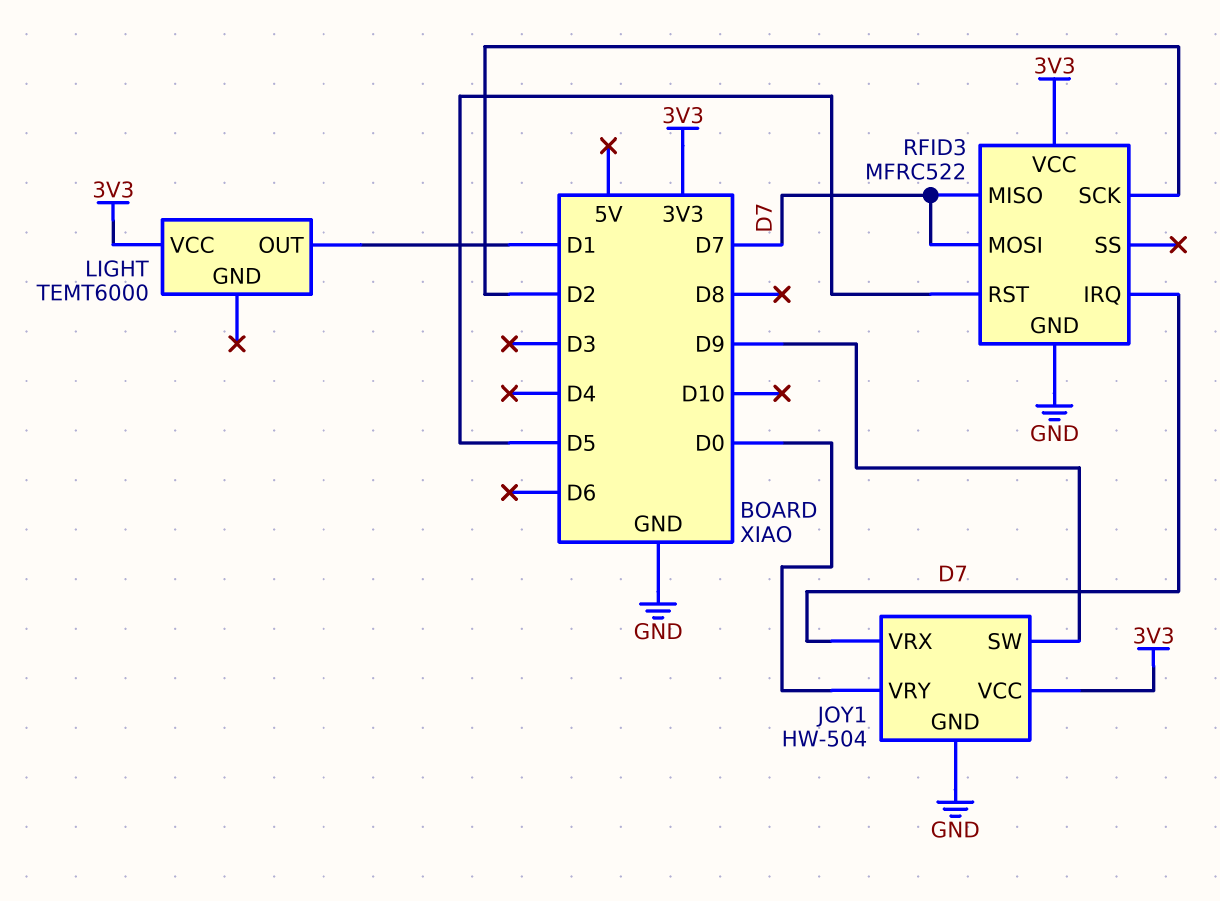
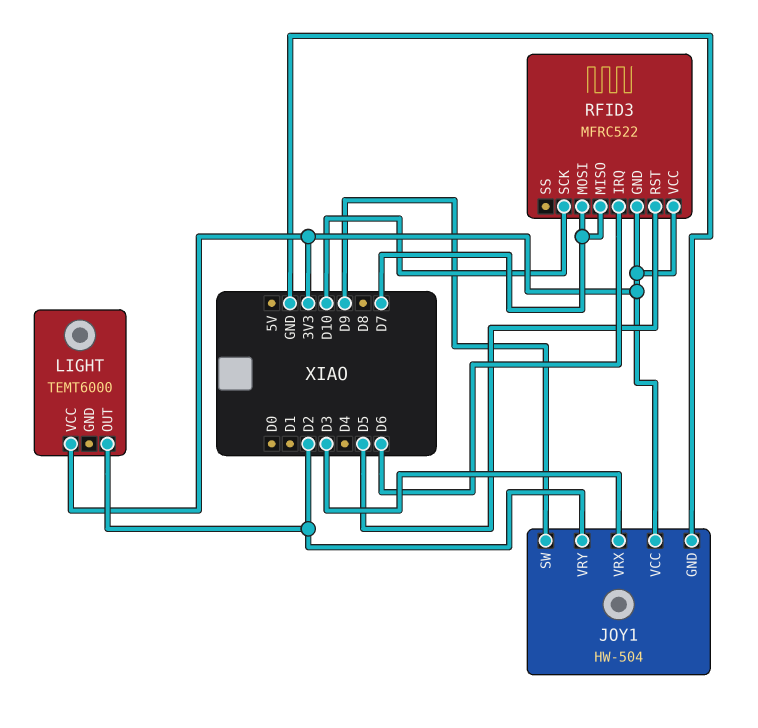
JOY1 pin VRX: D7 -> D3
JOY1 pin VRY: D0 -> D2
LIGHT pin OUT: D1 -> D2
RFID3 pin GND: GND -> 3V3
RFID3 pin IRQ: D7 -> D6
RFID3 pin SCK: D2 -> D10

